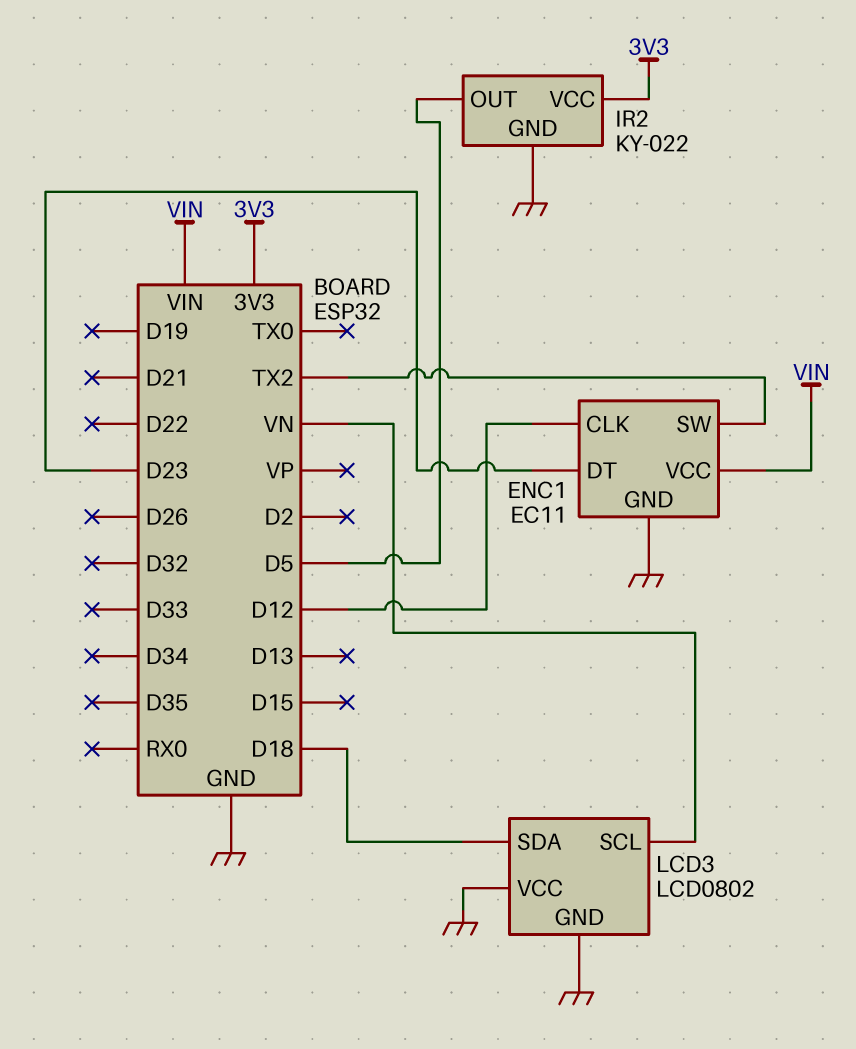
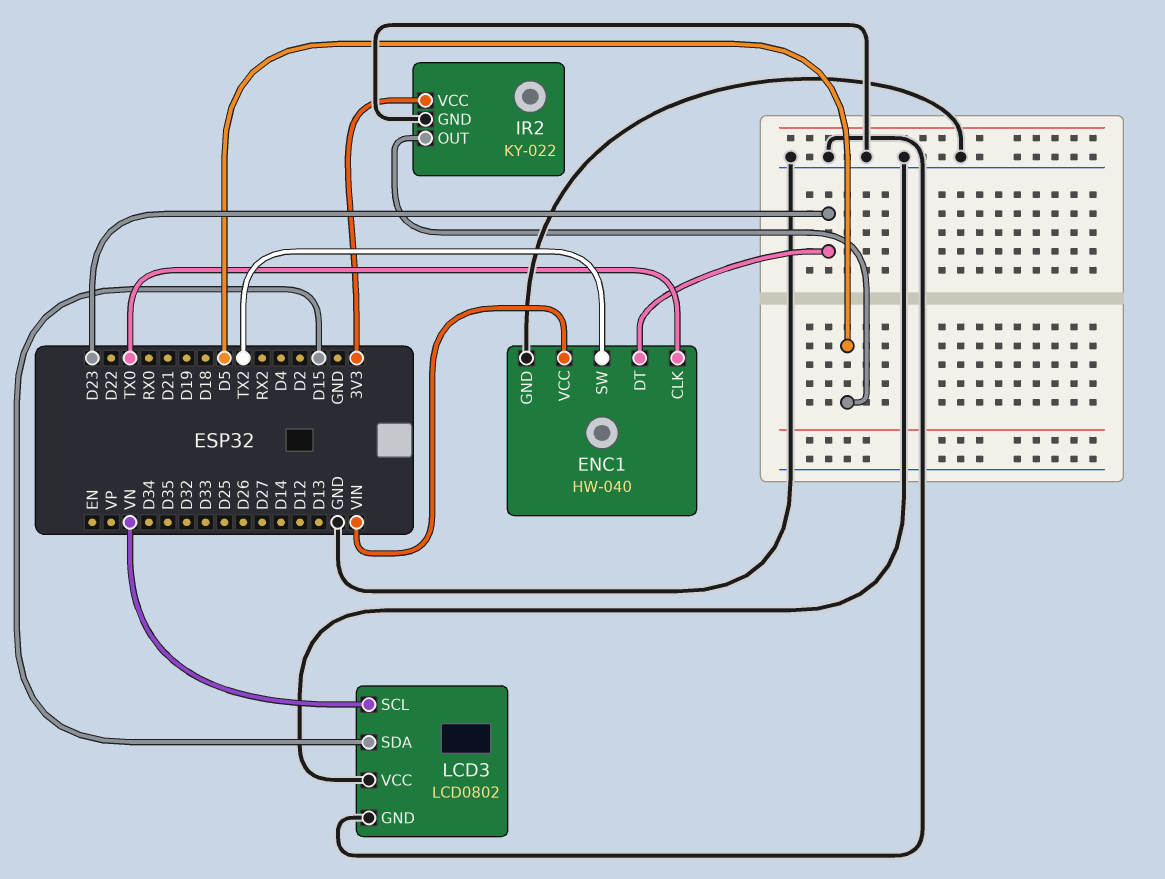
ENC1: EC11 -> HW-040
ENC1 pin CLK: D12 -> TX0
LCD3 pin SDA: D18 -> D15

